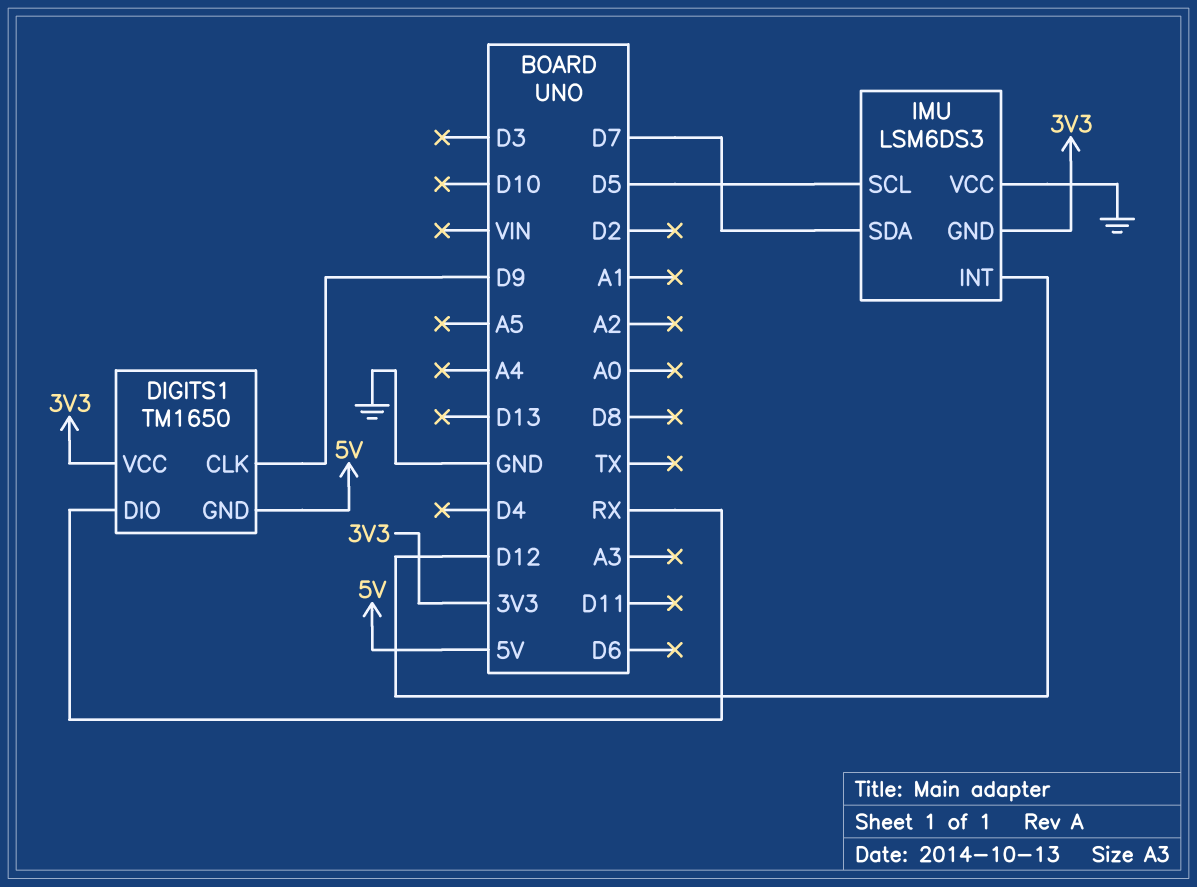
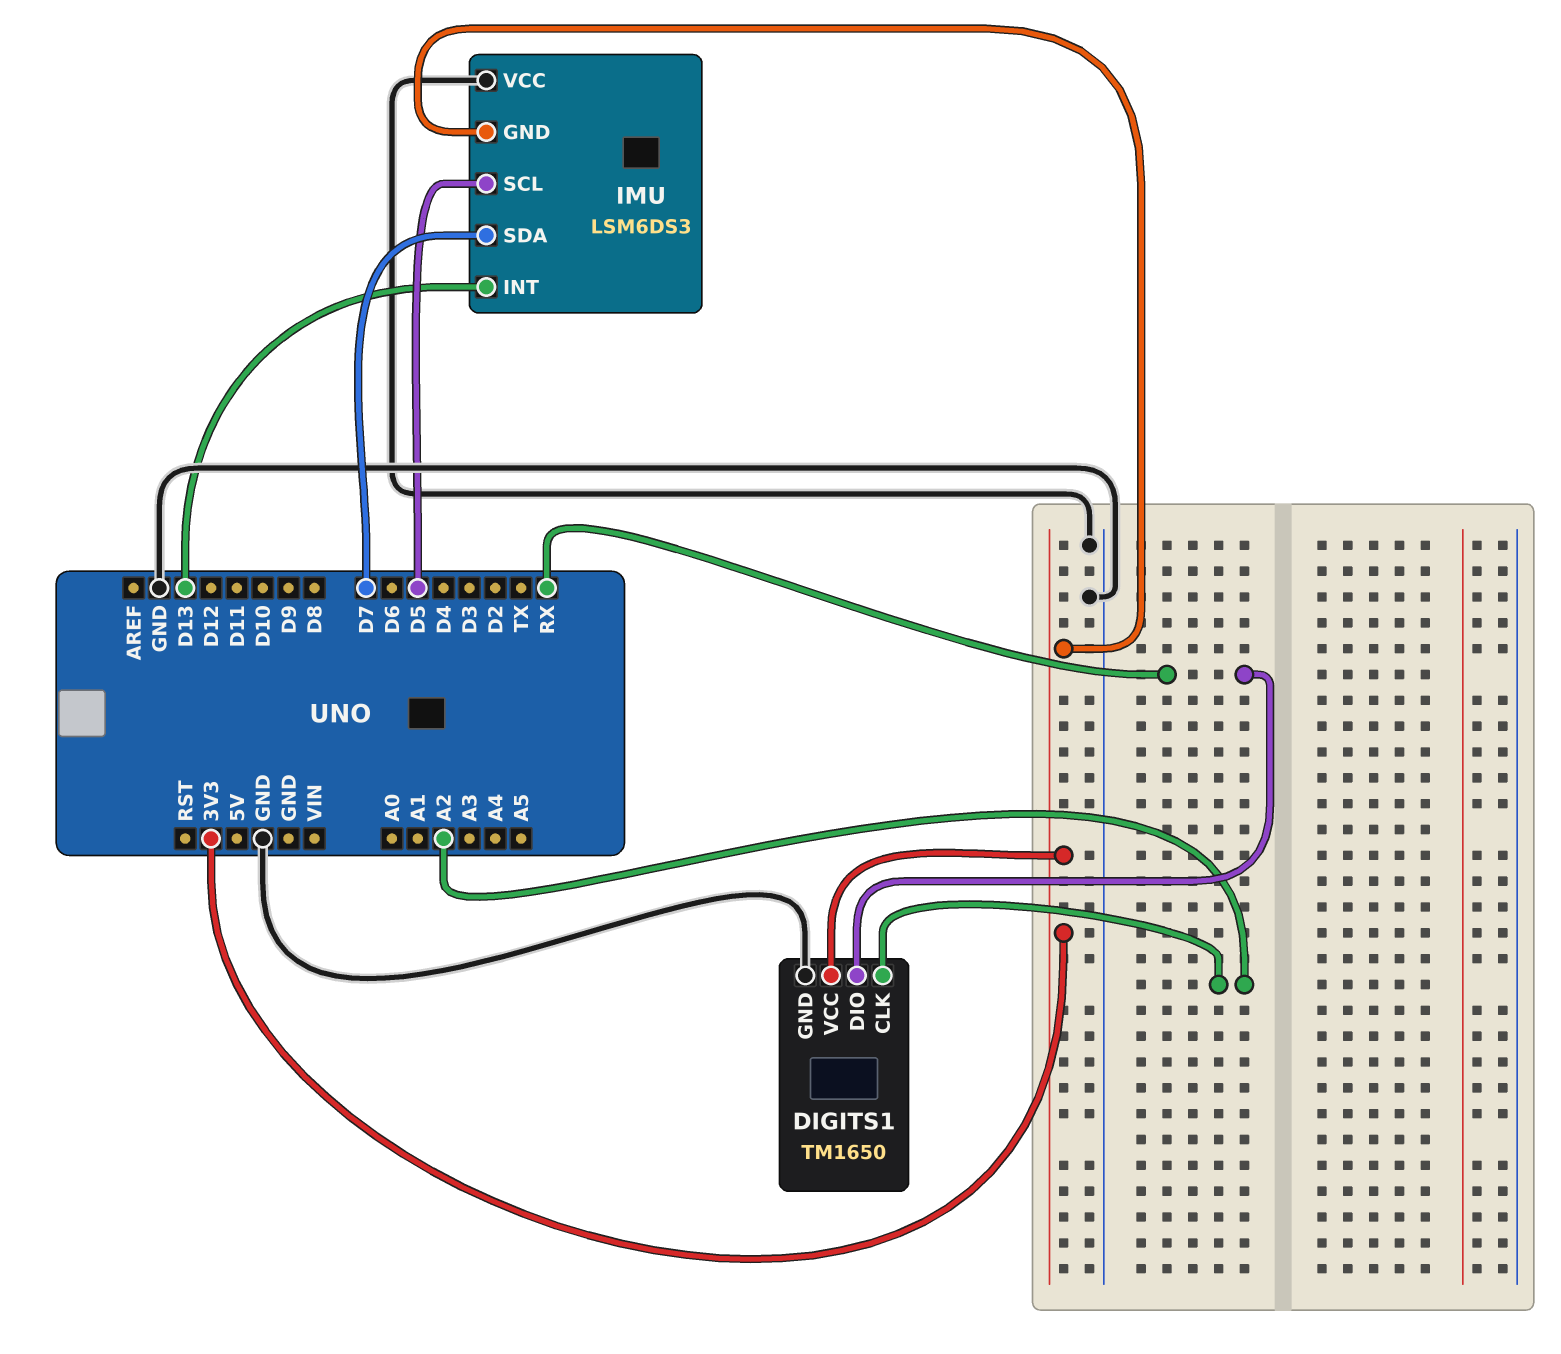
DIGITS1 pin CLK: D9 -> A2
DIGITS1 pin GND: 5V -> GND
IMU pin INT: D12 -> D13

